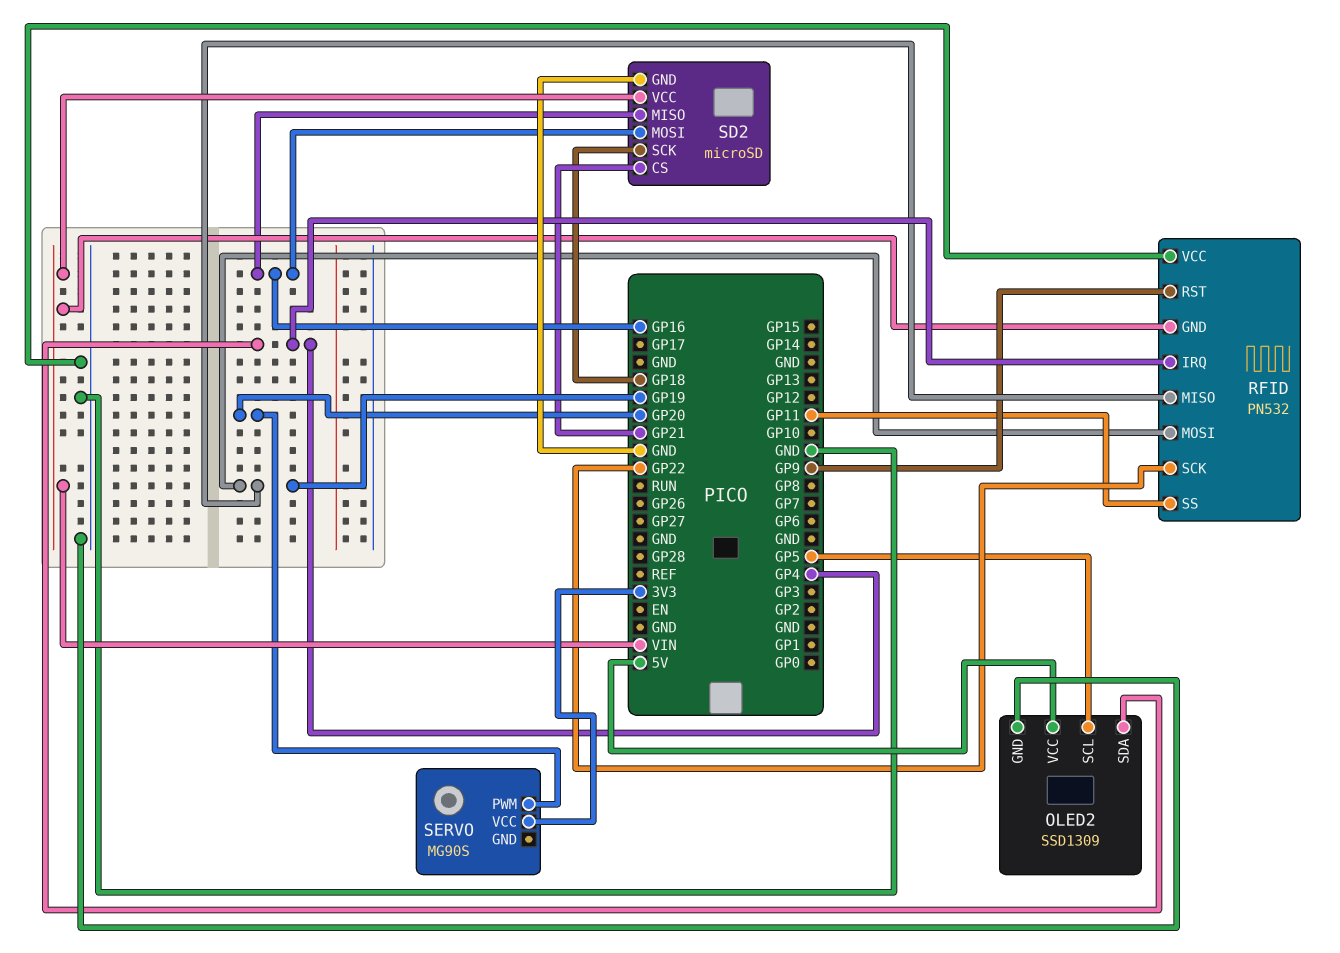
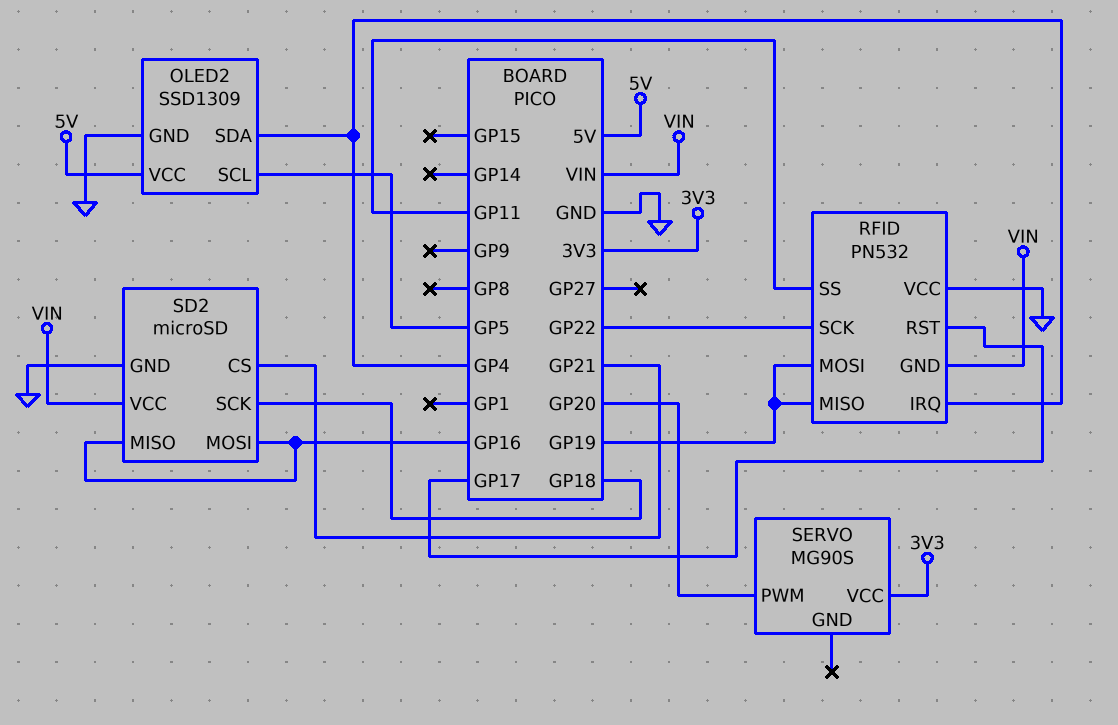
RFID pin RST: GP9 -> GP17

